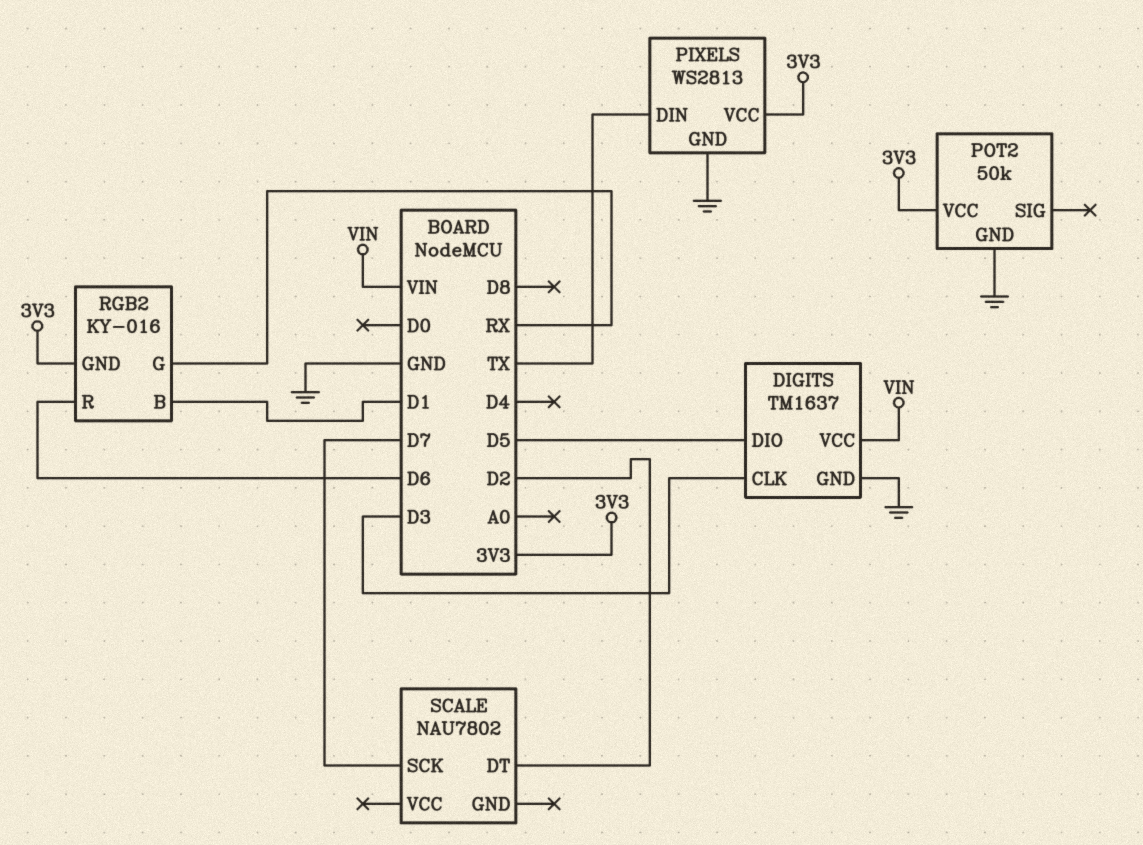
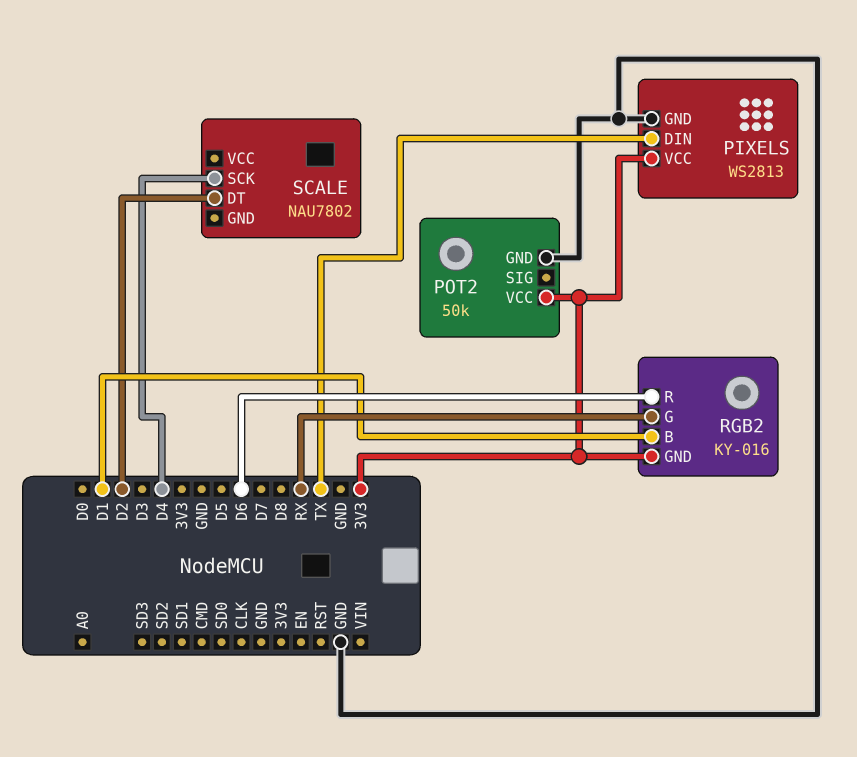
DIGITS: TM1637 -> none
DIGITS pin CLK: D3 -> none
DIGITS pin DIO: D5 -> none
DIGITS pin GND: GND -> none
DIGITS pin VCC: VIN -> none
SCALE pin SCK: D7 -> D4

